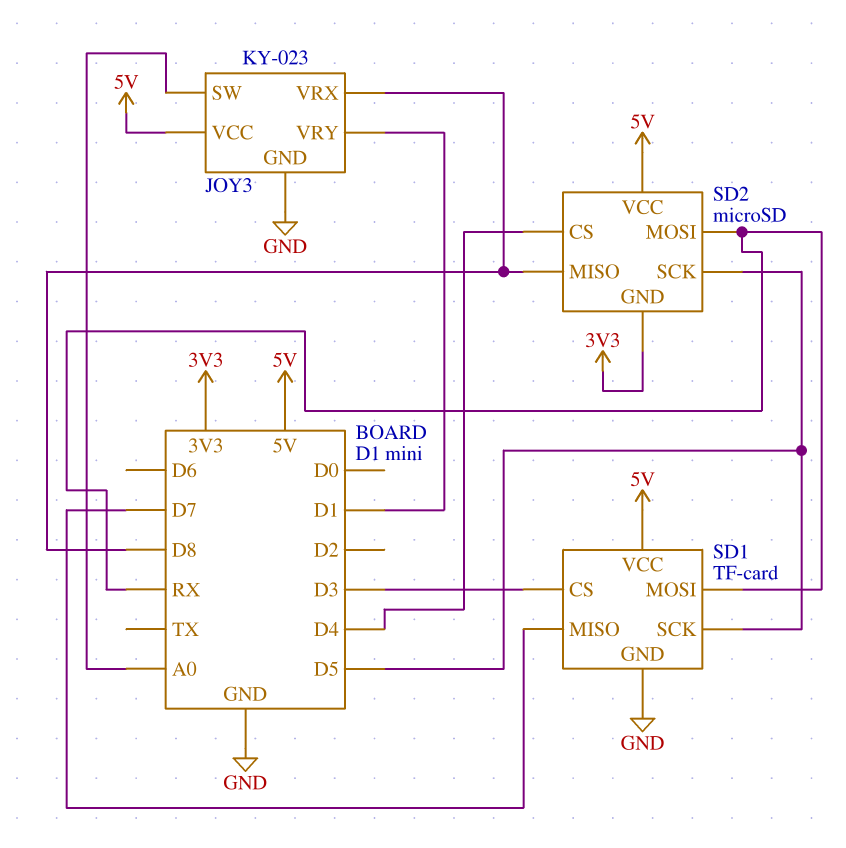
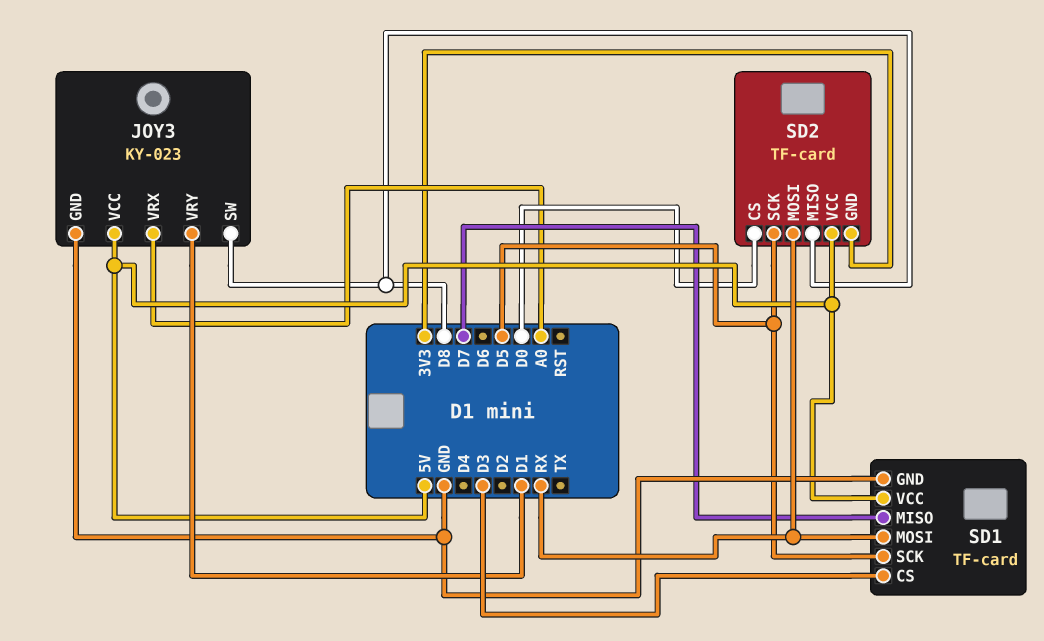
JOY3 pin SW: A0 -> D8
JOY3 pin VRX: D8 -> A0
SD2: microSD -> TF-card
SD2 pin CS: D4 -> D0

